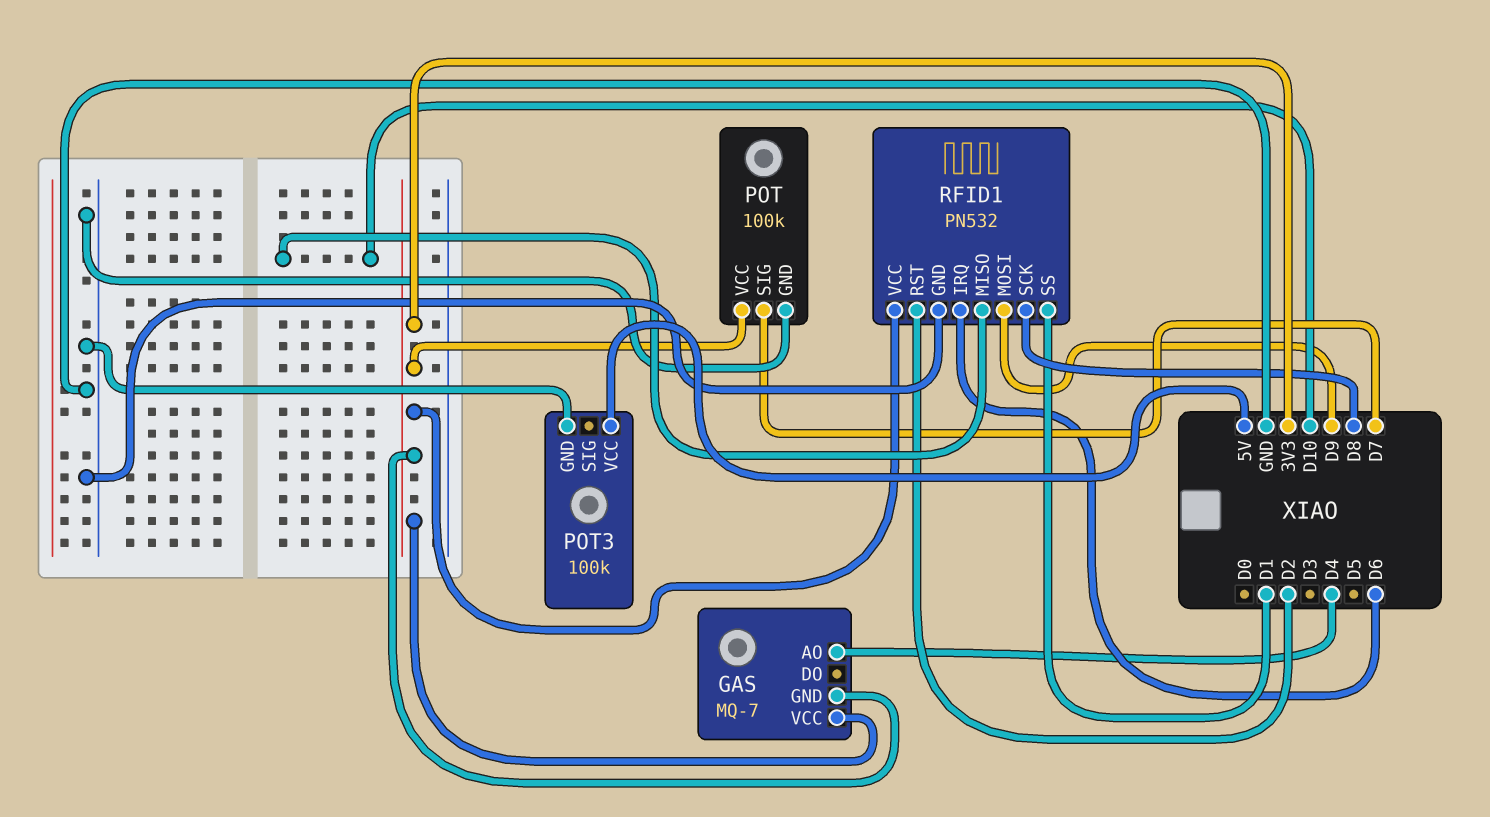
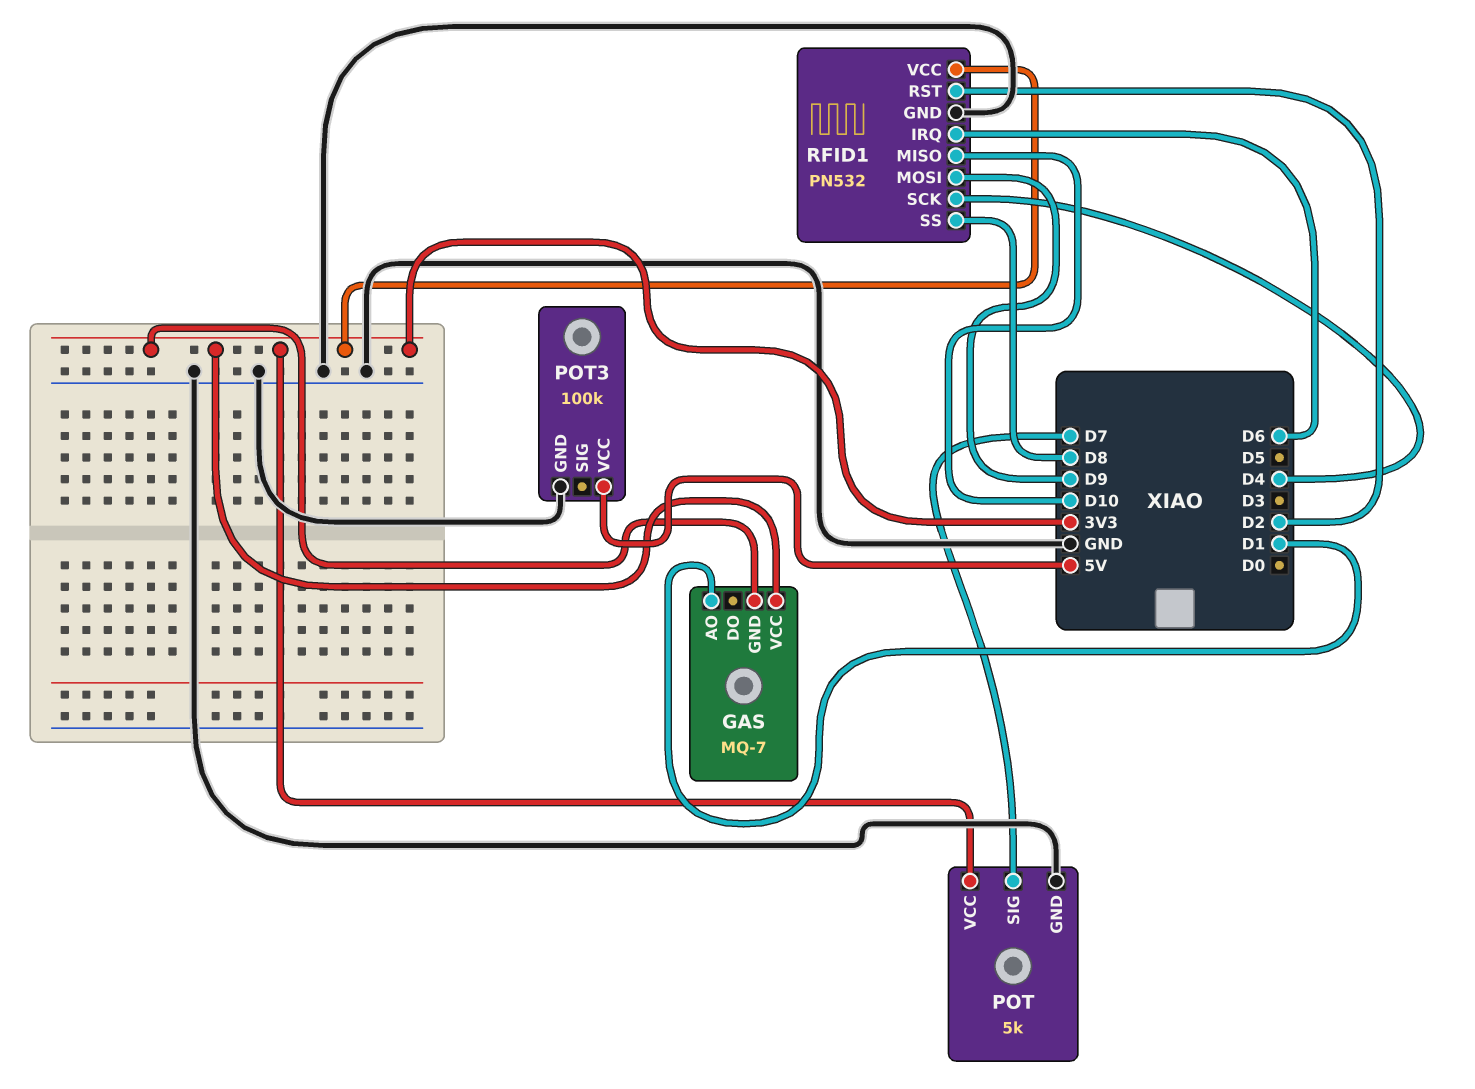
GAS pin AO: D4 -> D1
POT: 100k -> 5k
RFID1 pin SCK: D8 -> D4
RFID1 pin SS: D1 -> D8

